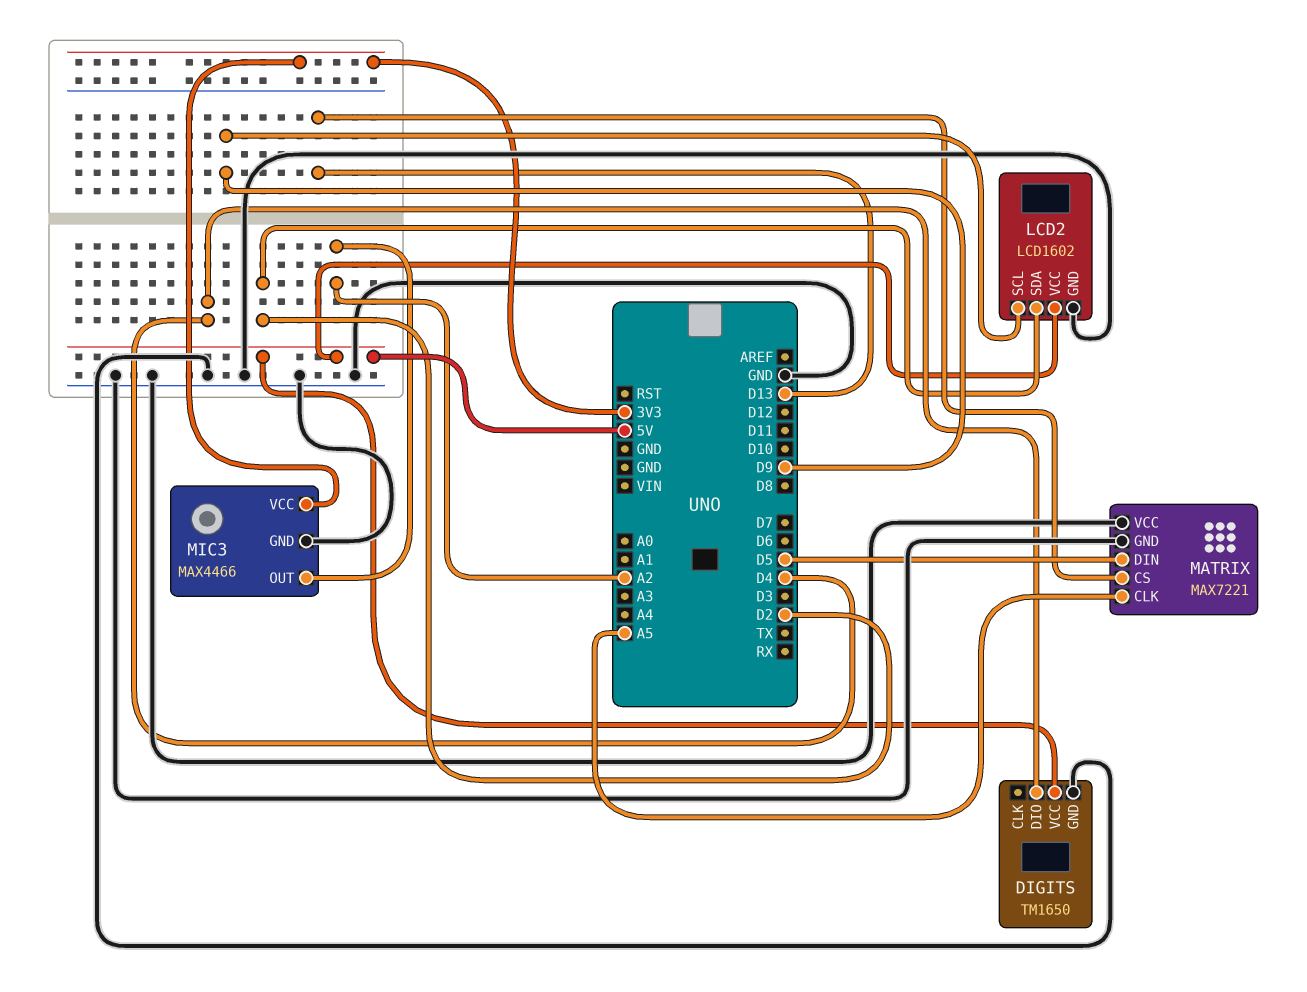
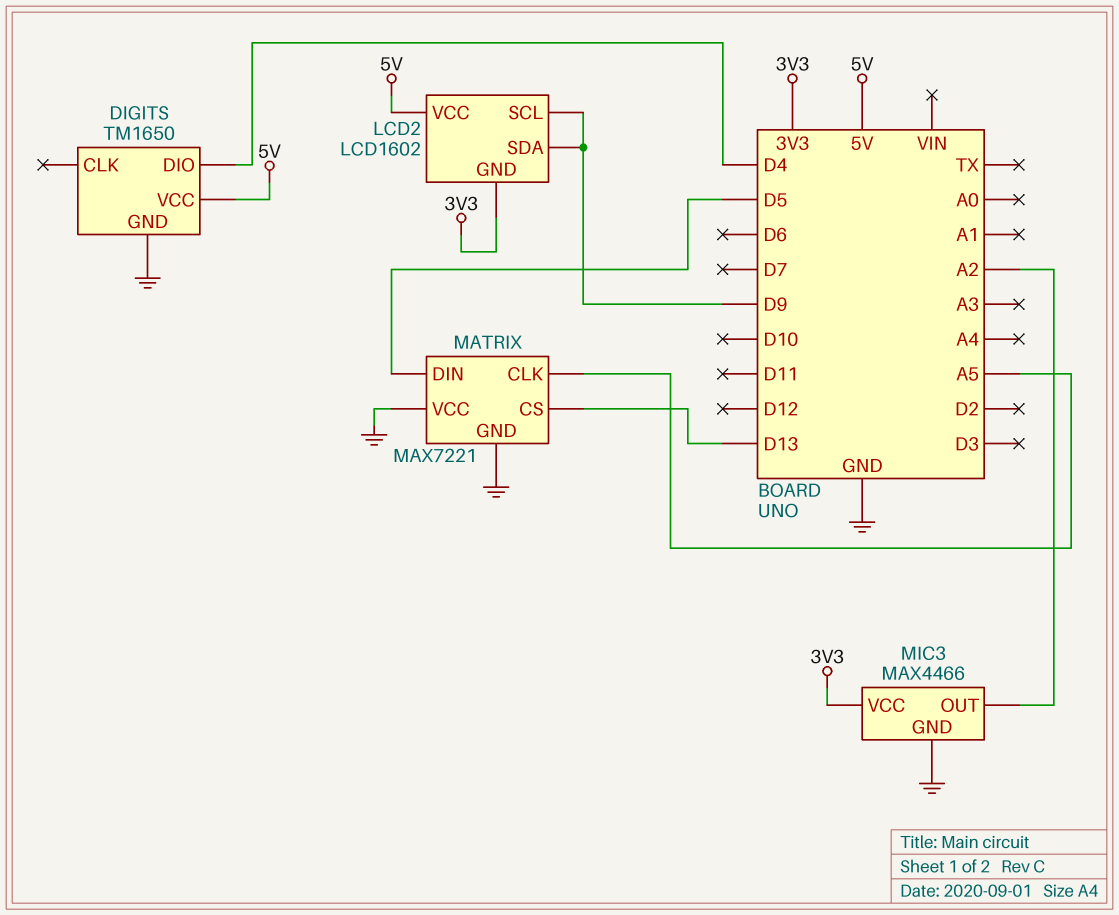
LCD2 pin GND: GND -> 3V3
LCD2 pin SDA: D2 -> D9

